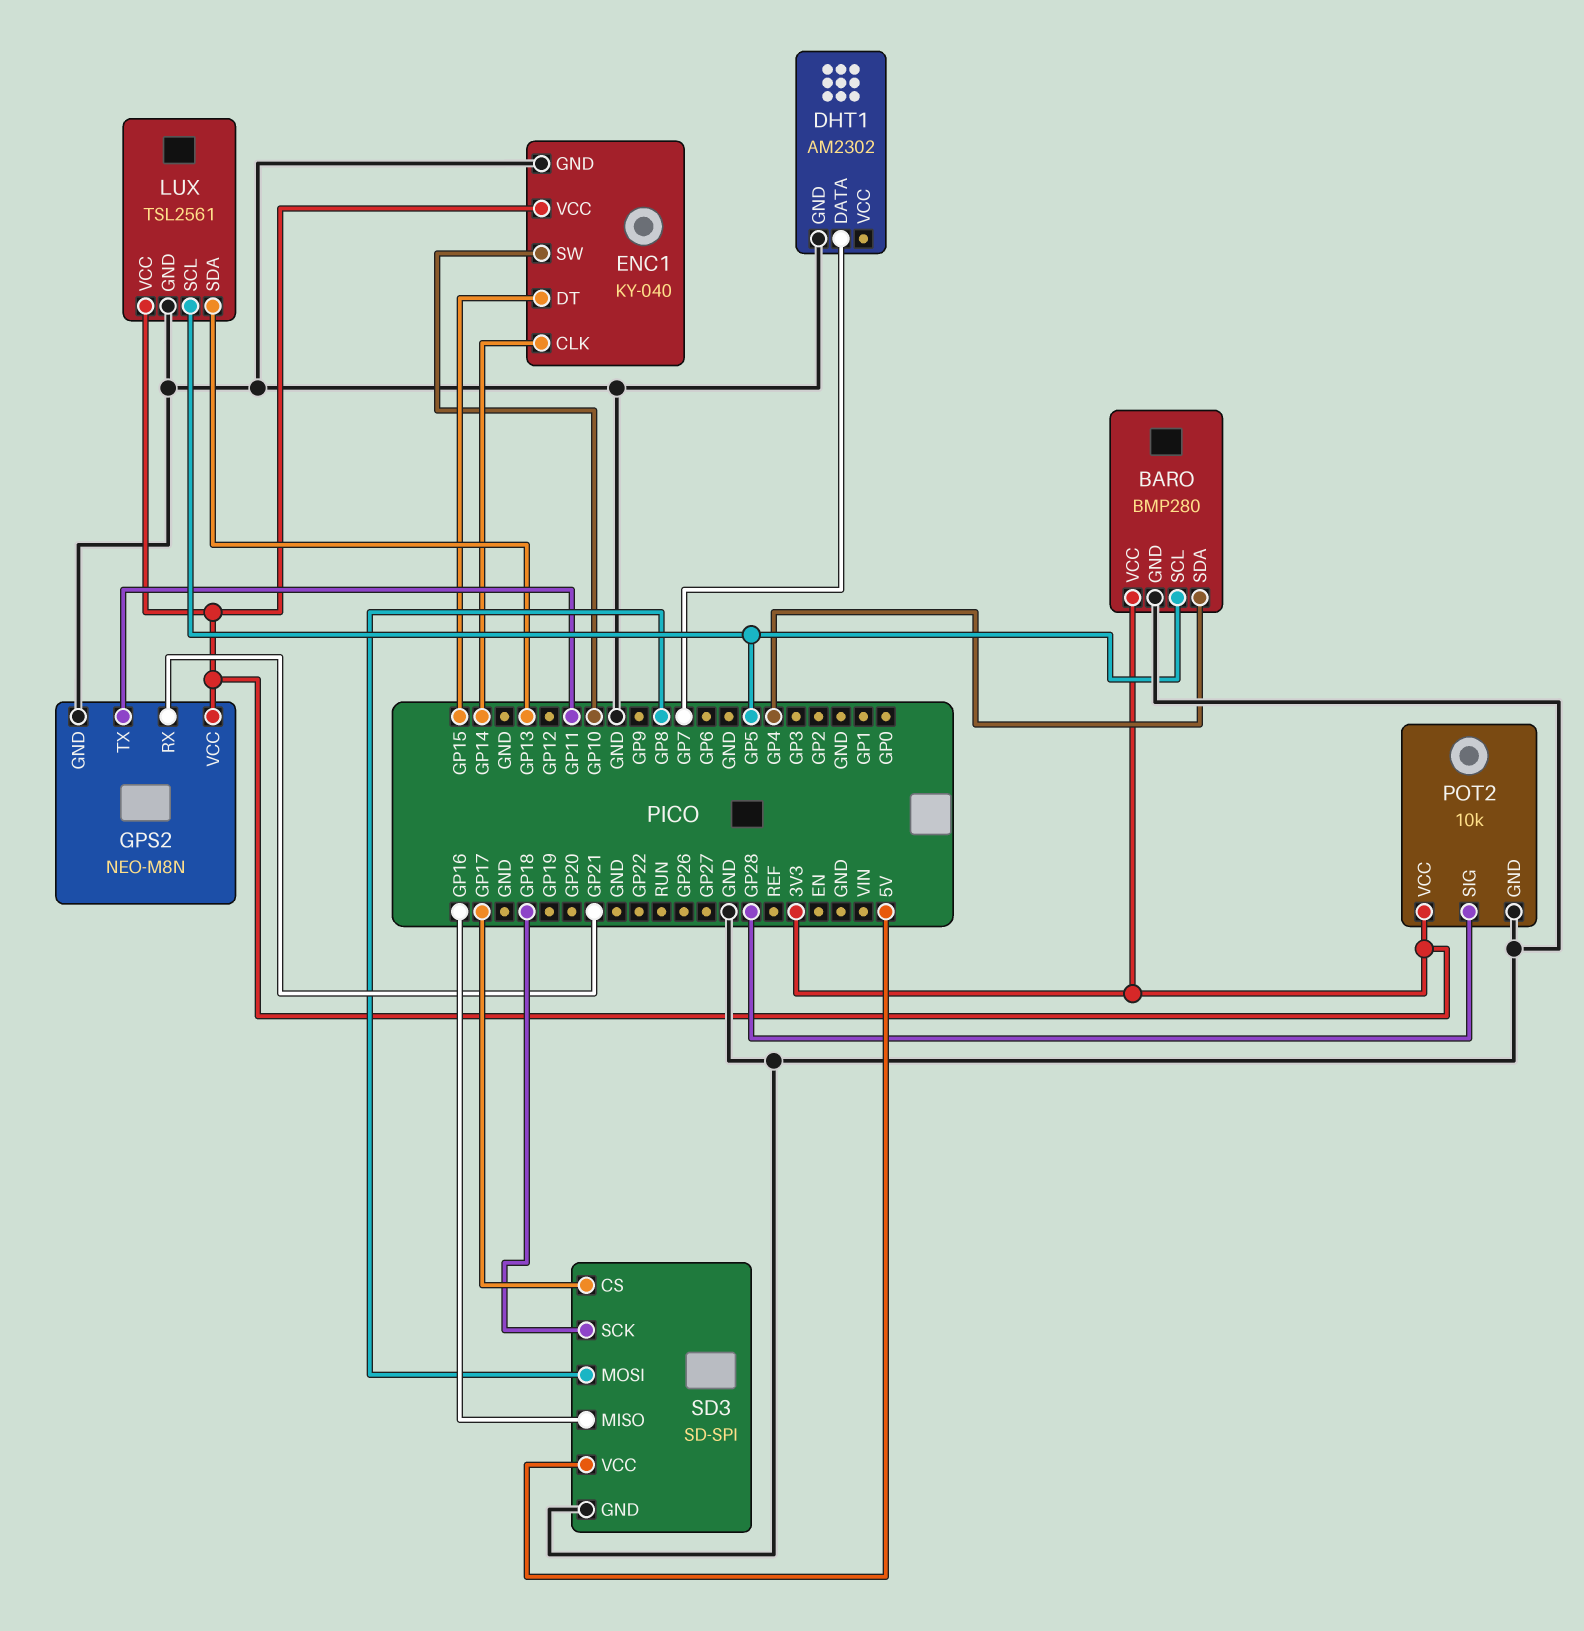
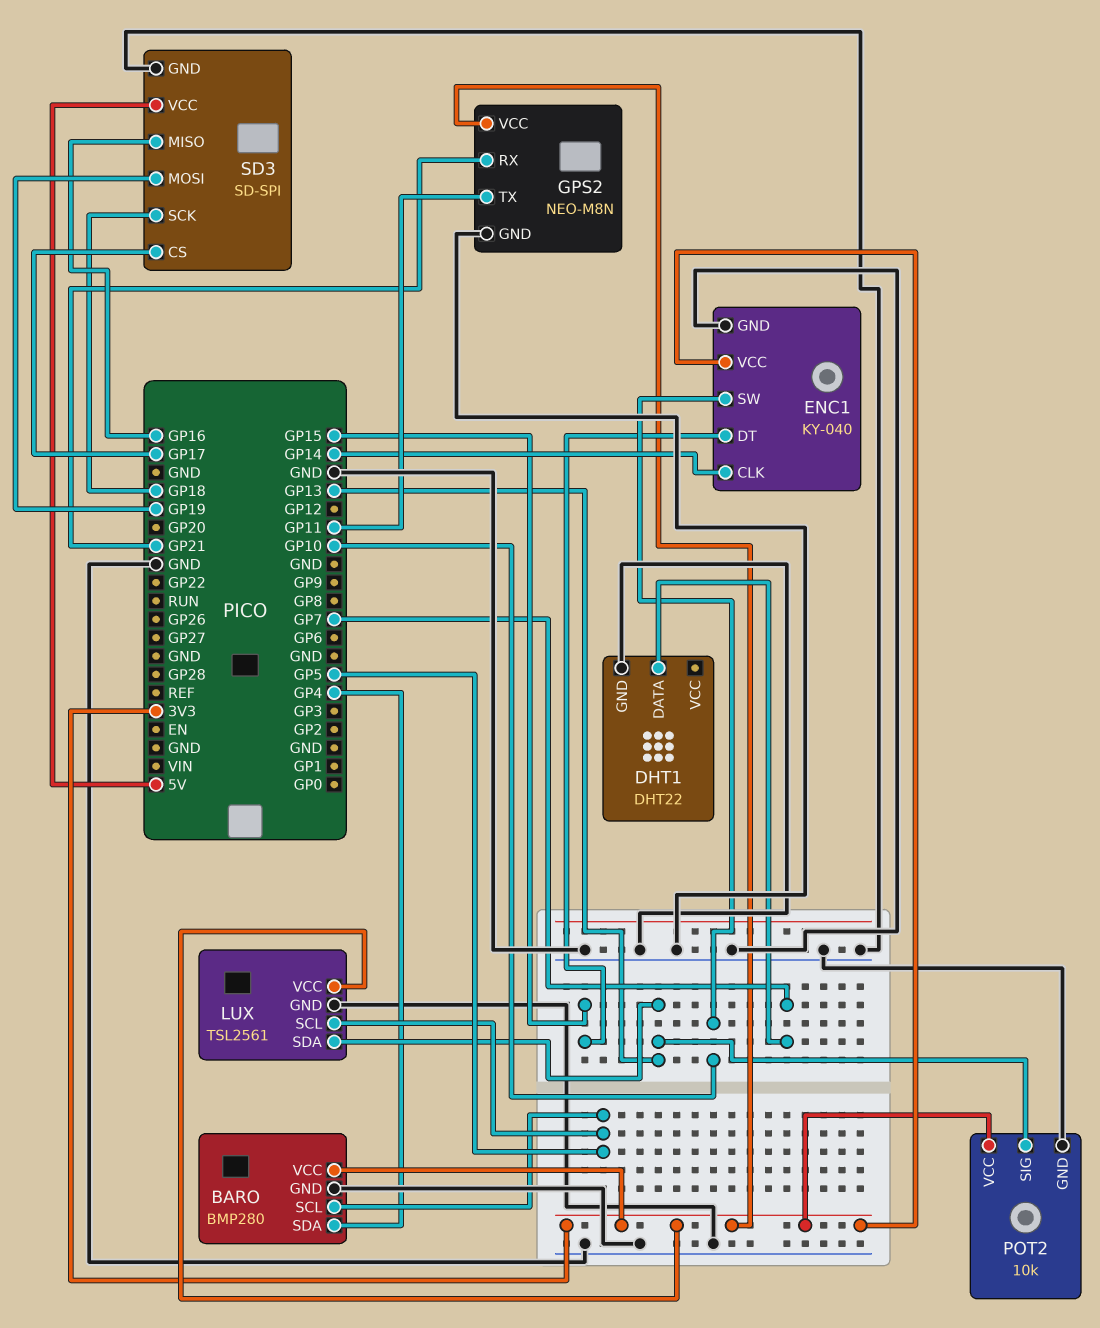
DHT1: AM2302 -> DHT22
POT2 pin SIG: GP28 -> GP13
SD3 pin MOSI: GP8 -> GP19

